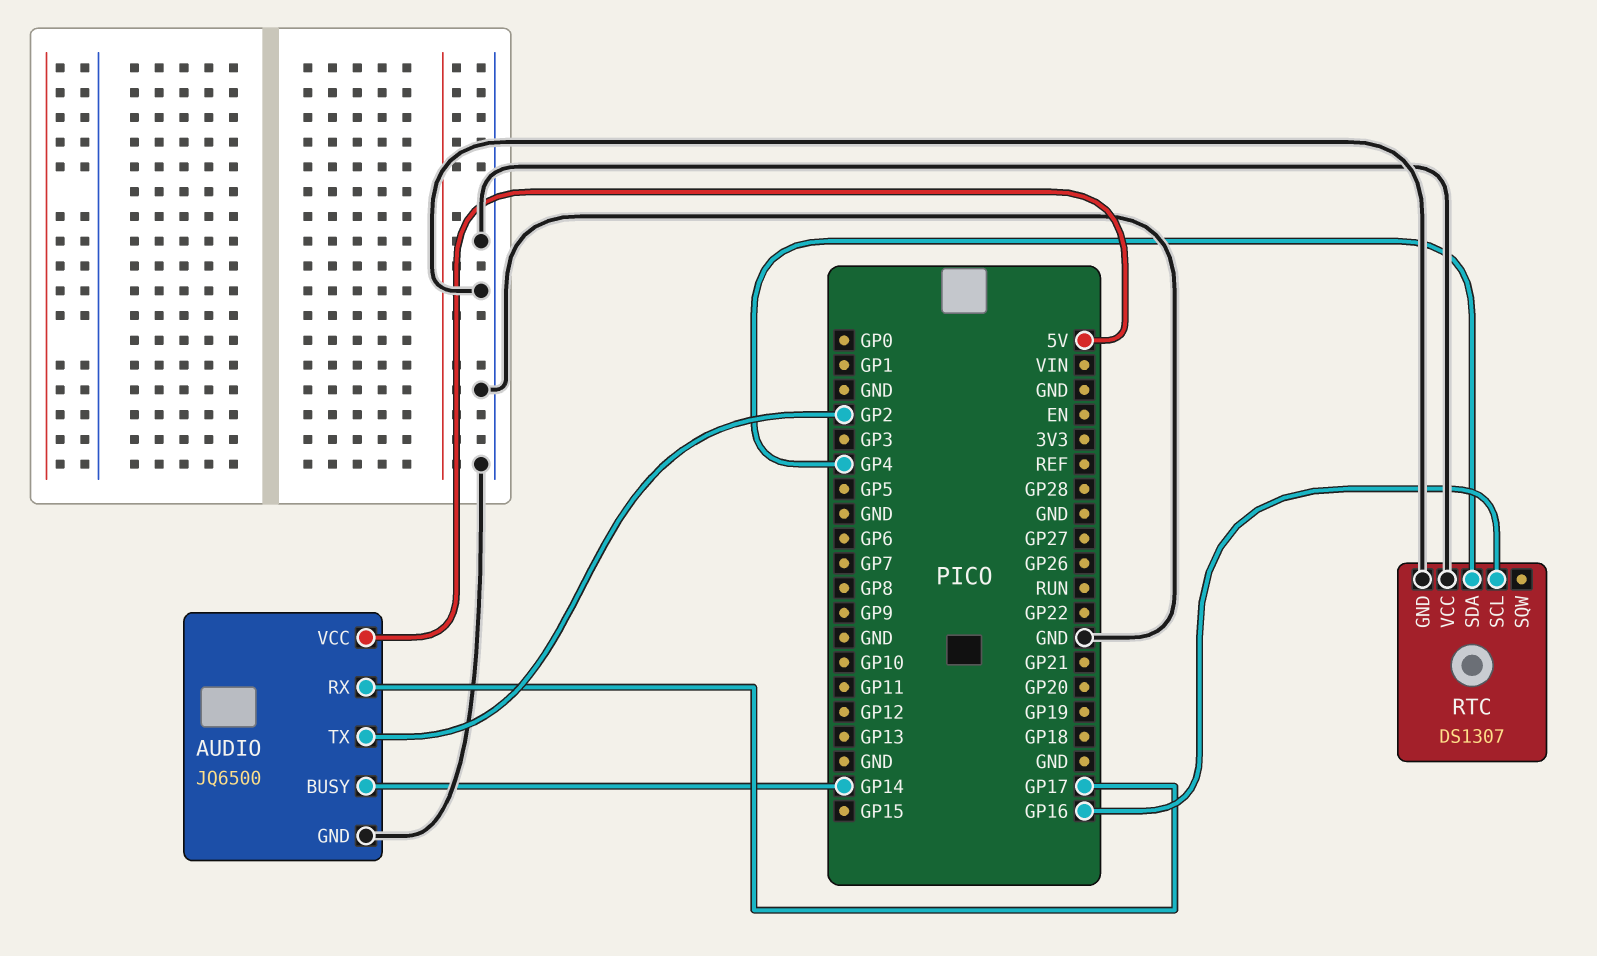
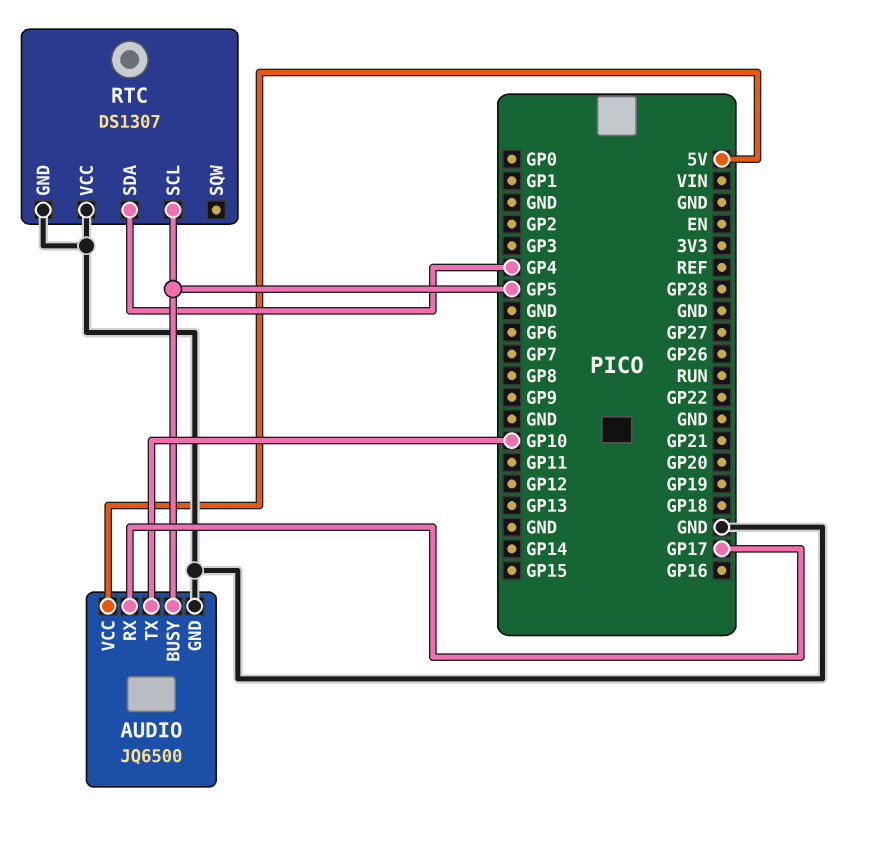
AUDIO pin BUSY: GP14 -> GP5
AUDIO pin TX: GP2 -> GP10
RTC pin SCL: GP16 -> GP5

